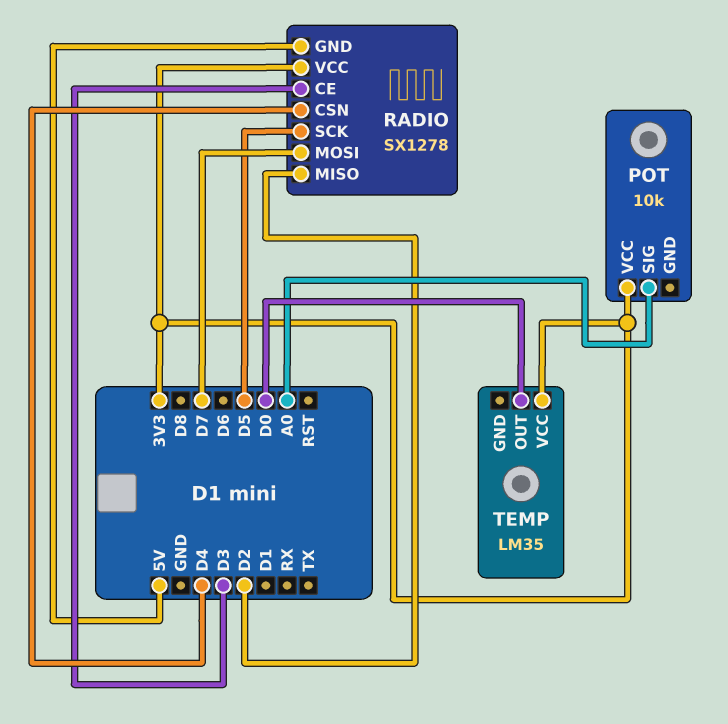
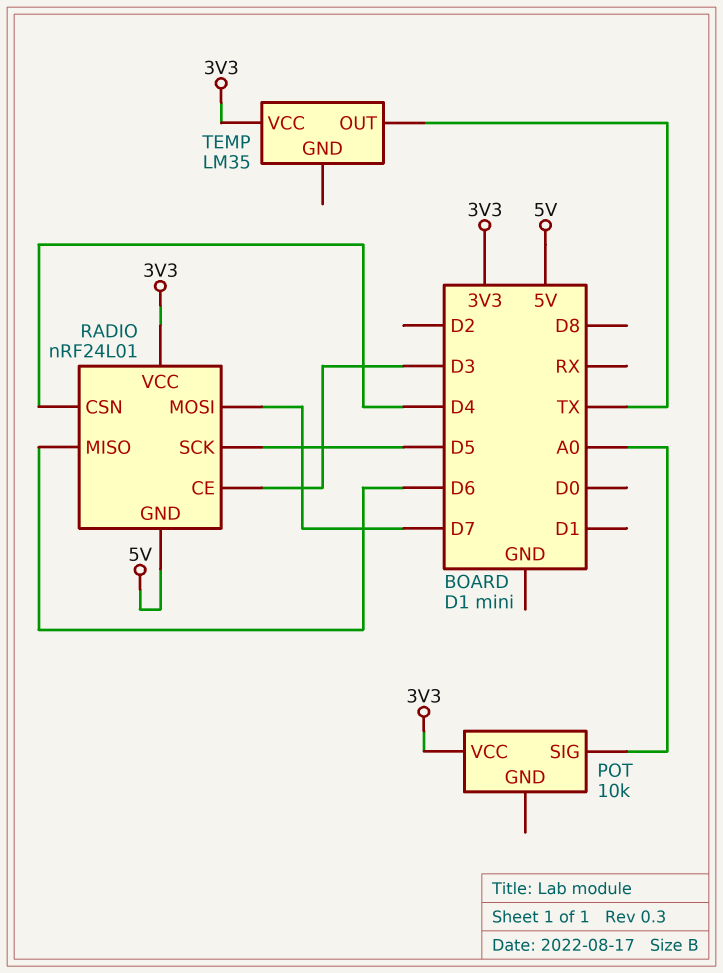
RADIO: SX1278 -> nRF24L01
RADIO pin MISO: D2 -> D6
TEMP pin OUT: D0 -> TX

